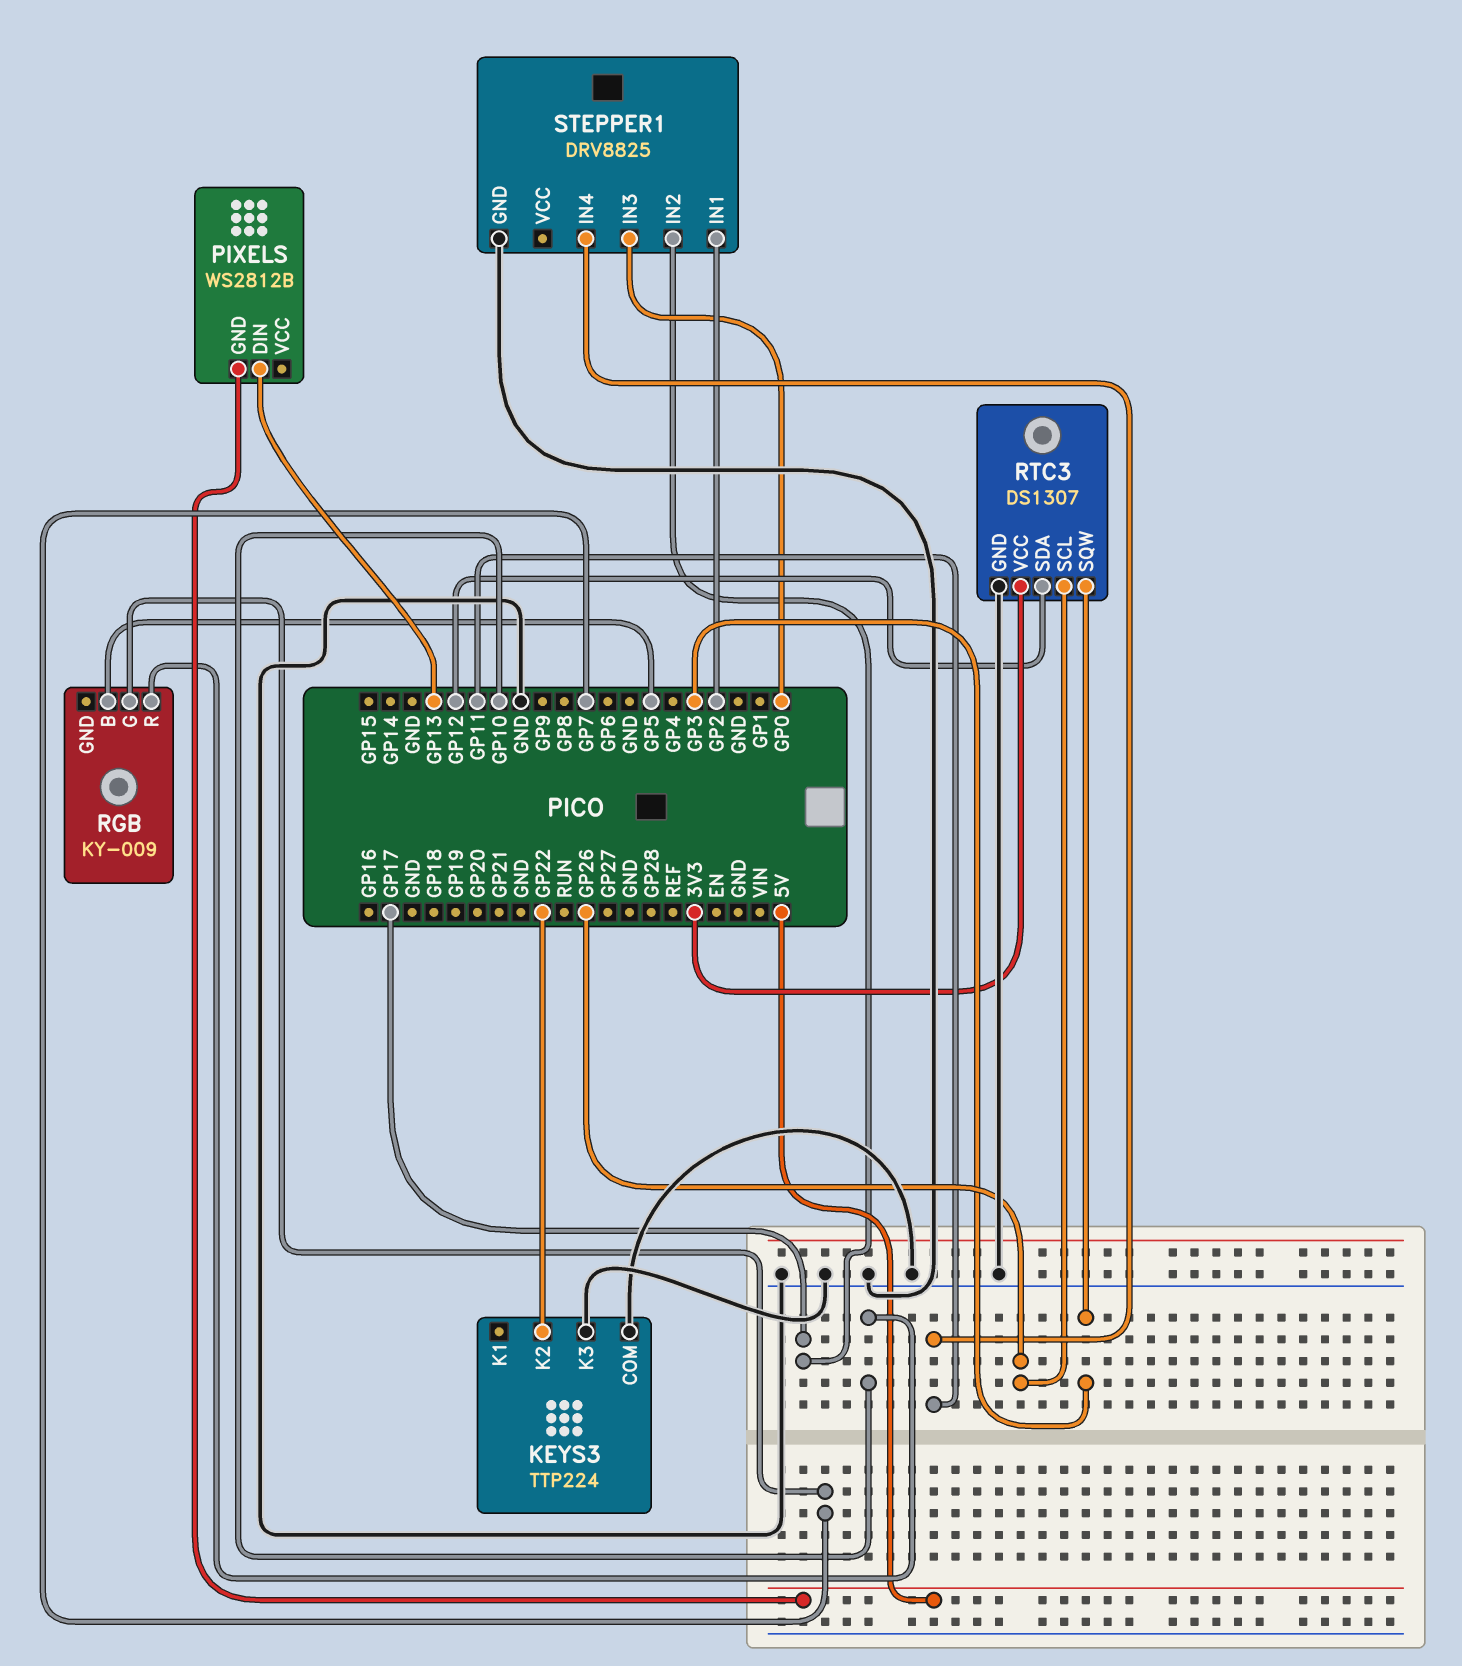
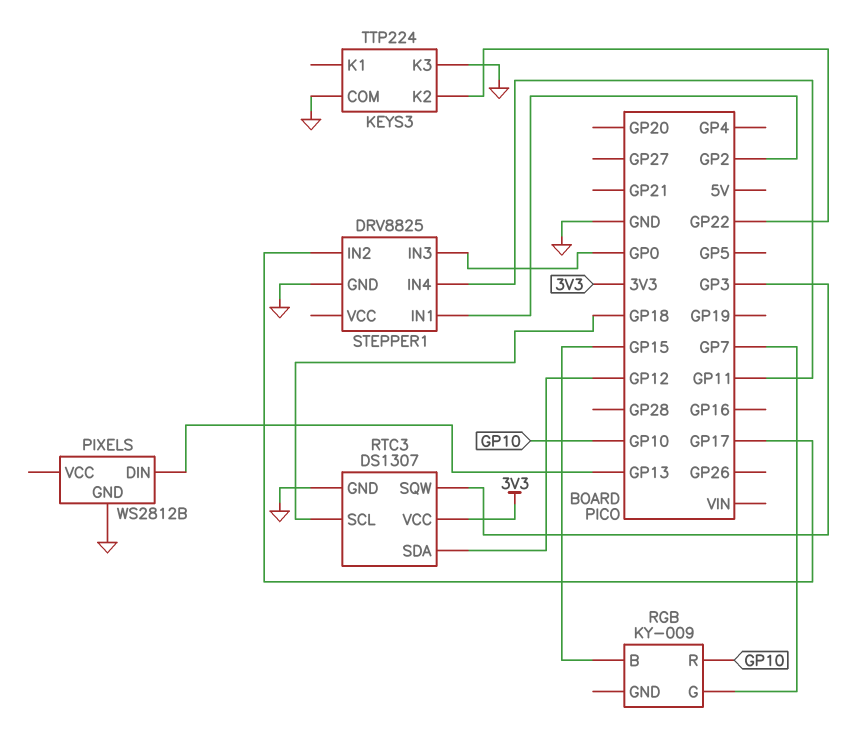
PIXELS pin GND: 5V -> GND
RGB pin B: GP5 -> GP15
RTC3 pin SCL: GP26 -> GP18

